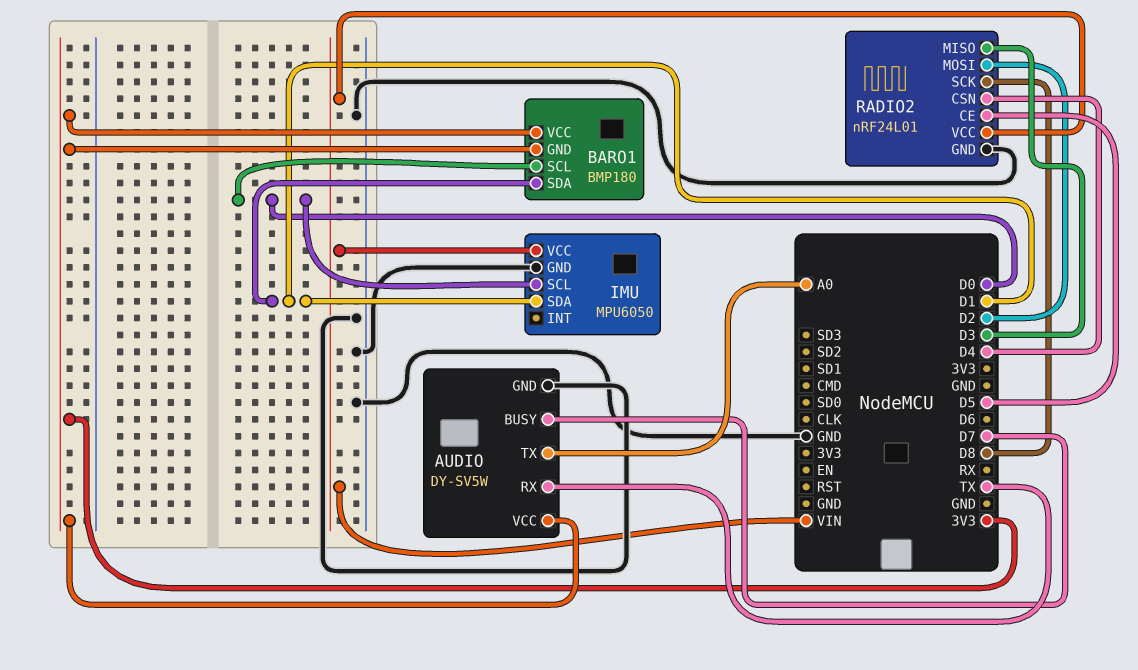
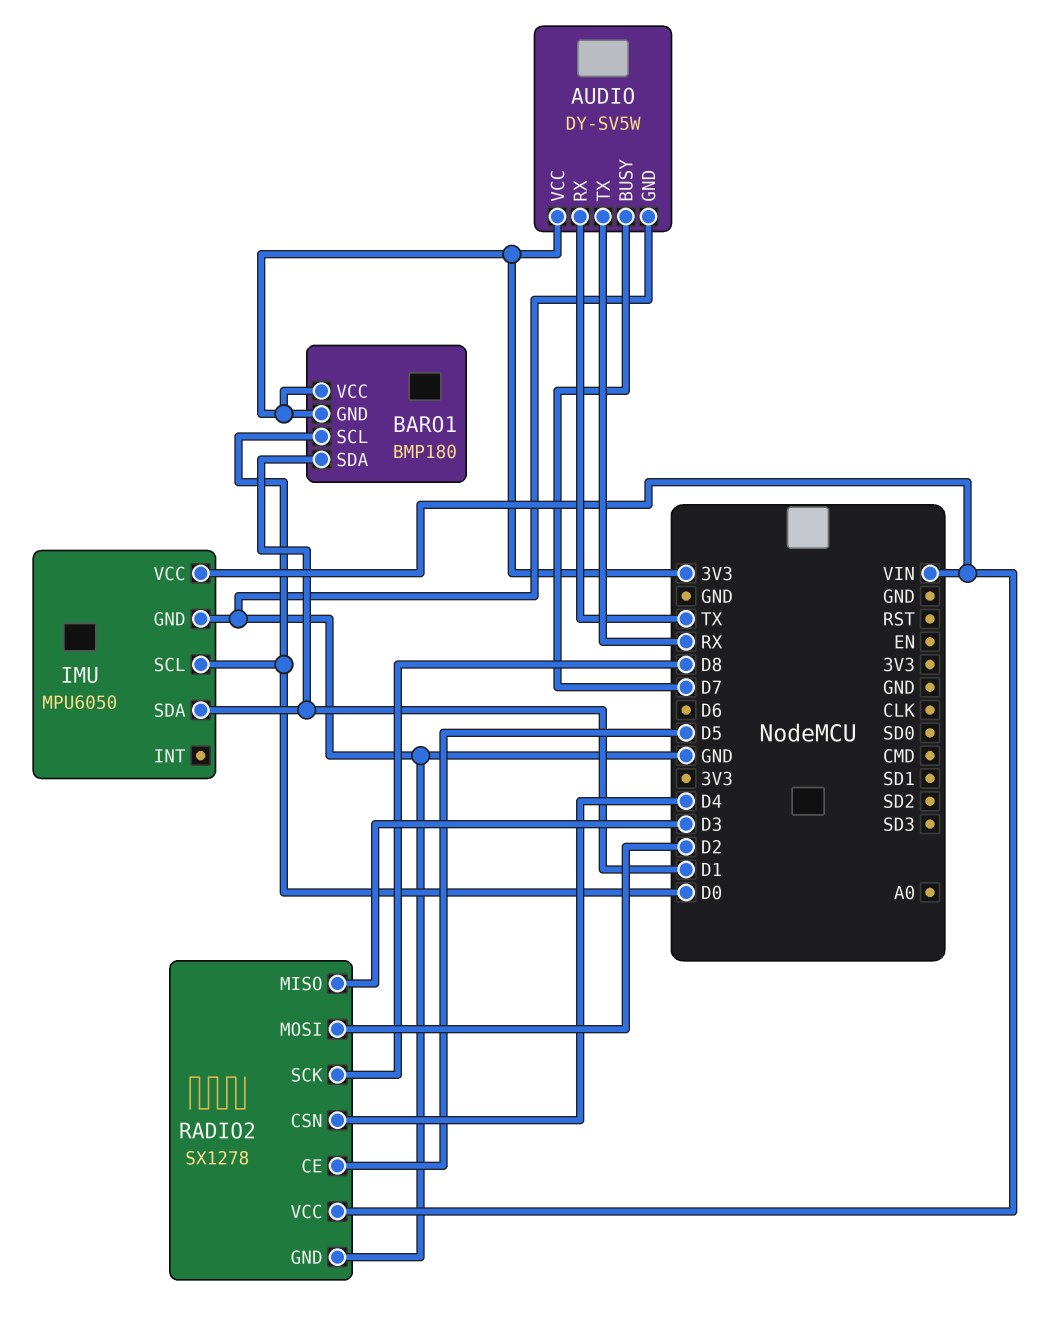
AUDIO pin TX: A0 -> RX
RADIO2: nRF24L01 -> SX1278

